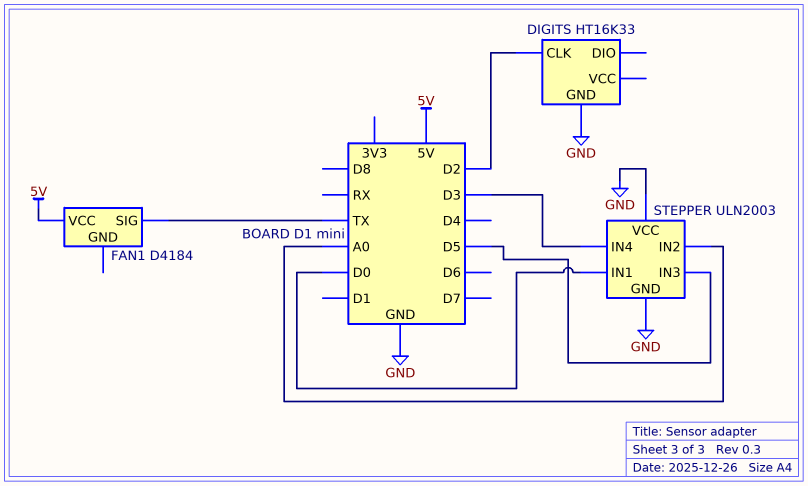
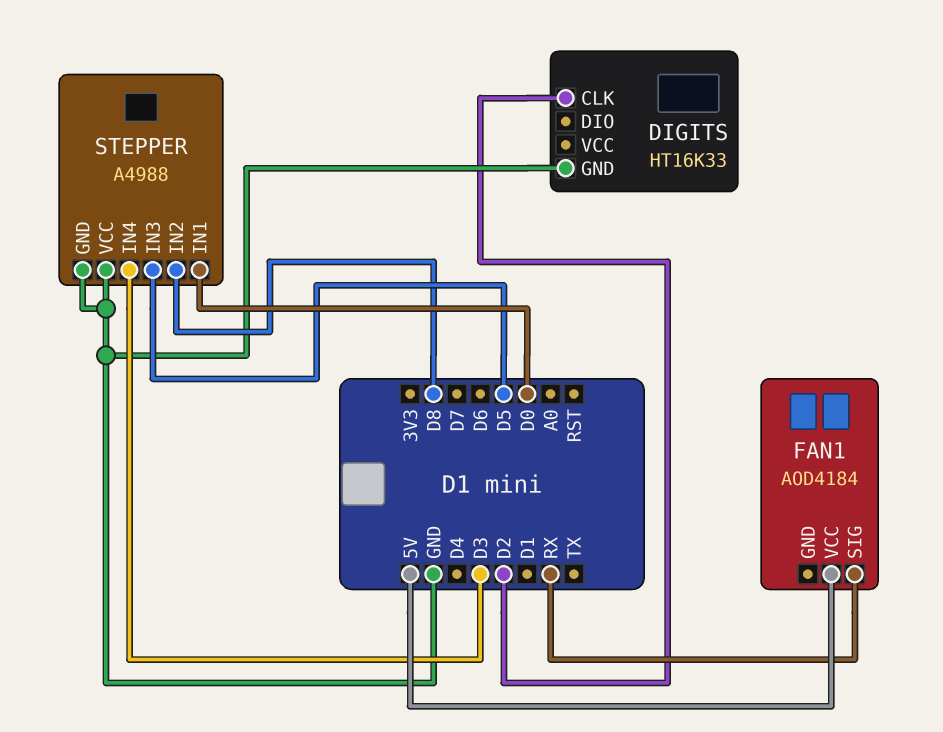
FAN1: D4184 -> AOD4184
FAN1 pin SIG: TX -> RX
STEPPER: ULN2003 -> A4988
STEPPER pin IN2: A0 -> D8

